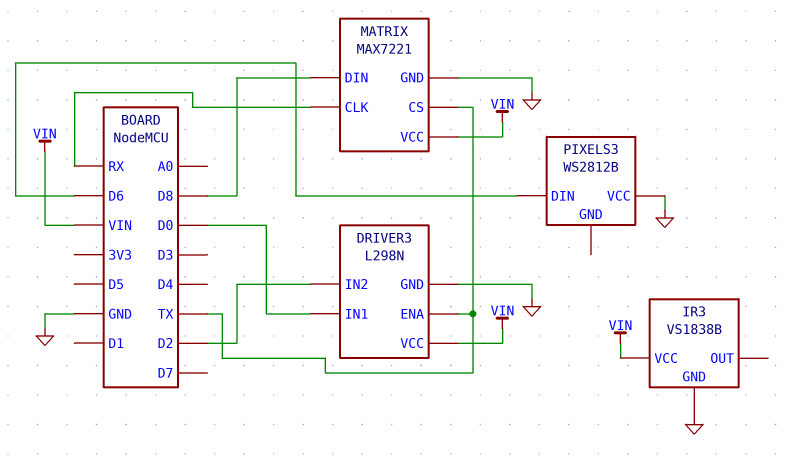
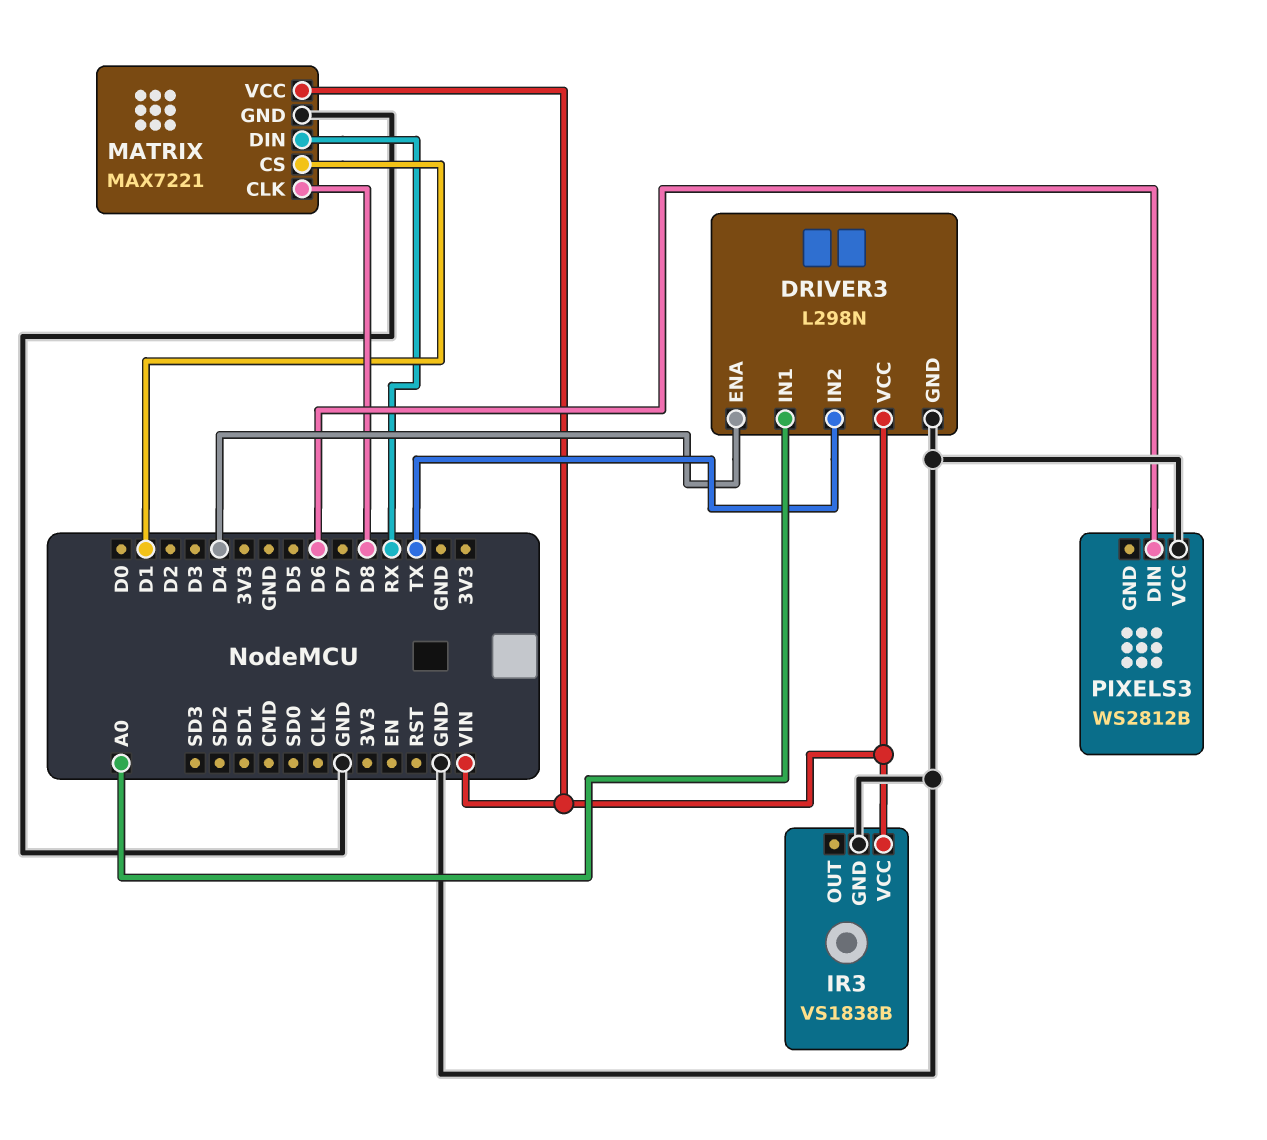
DRIVER3 pin ENA: TX -> D4
DRIVER3 pin IN1: D0 -> A0
DRIVER3 pin IN2: D2 -> TX
MATRIX pin CLK: RX -> D8
MATRIX pin CS: TX -> D1
MATRIX pin DIN: D8 -> RX

